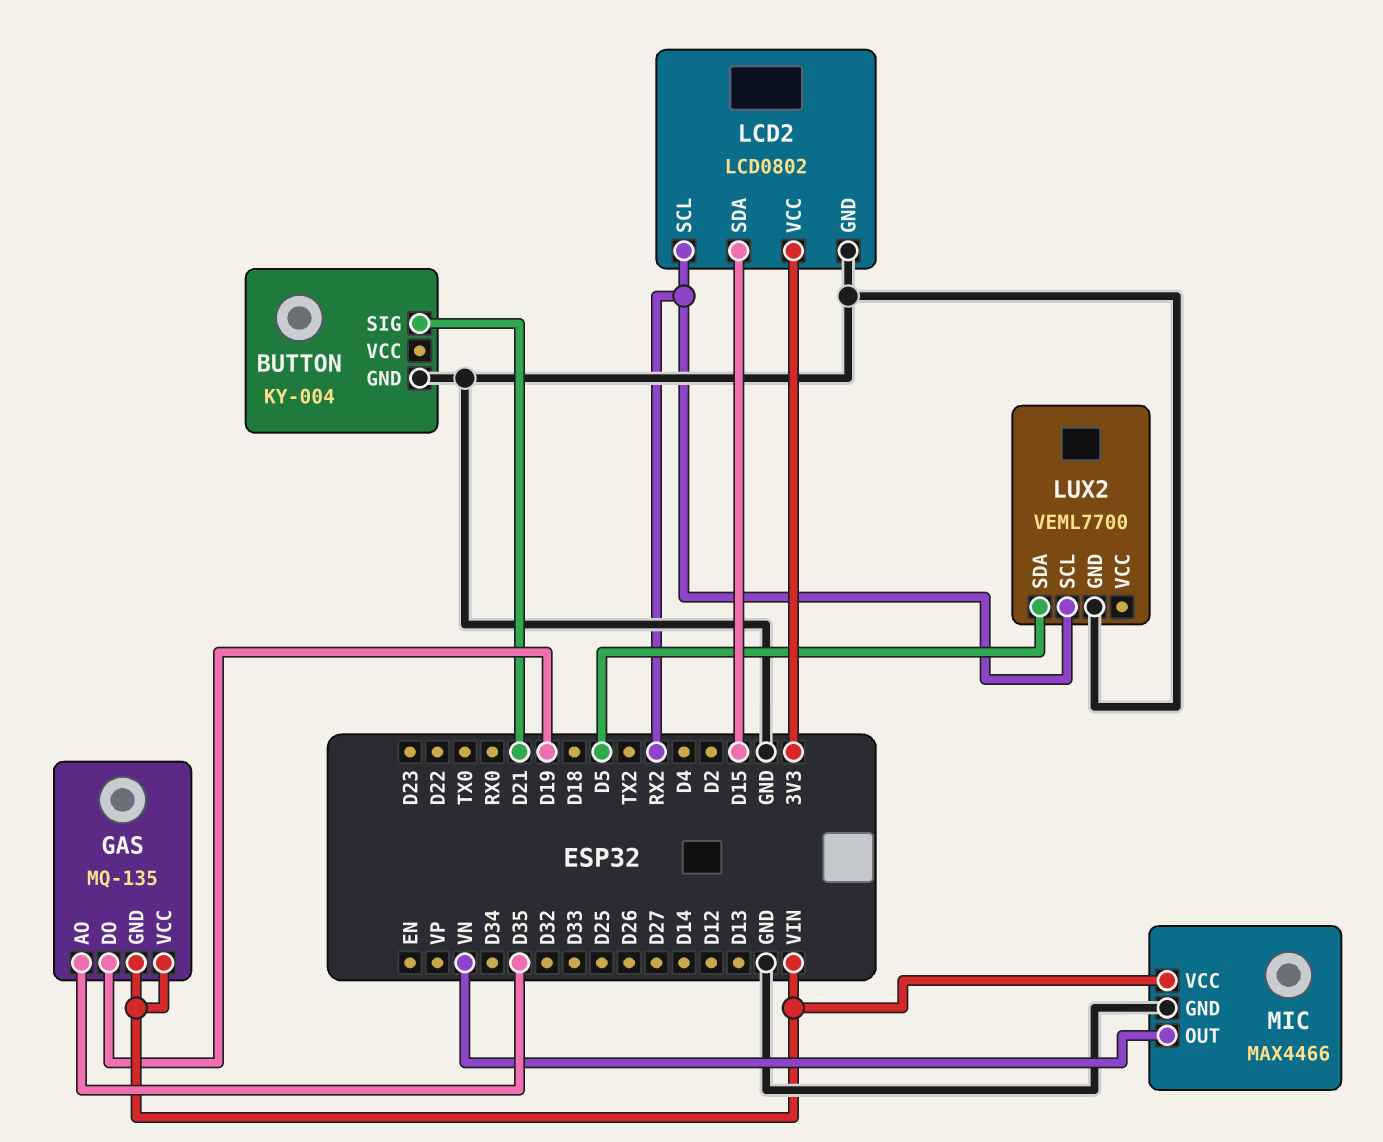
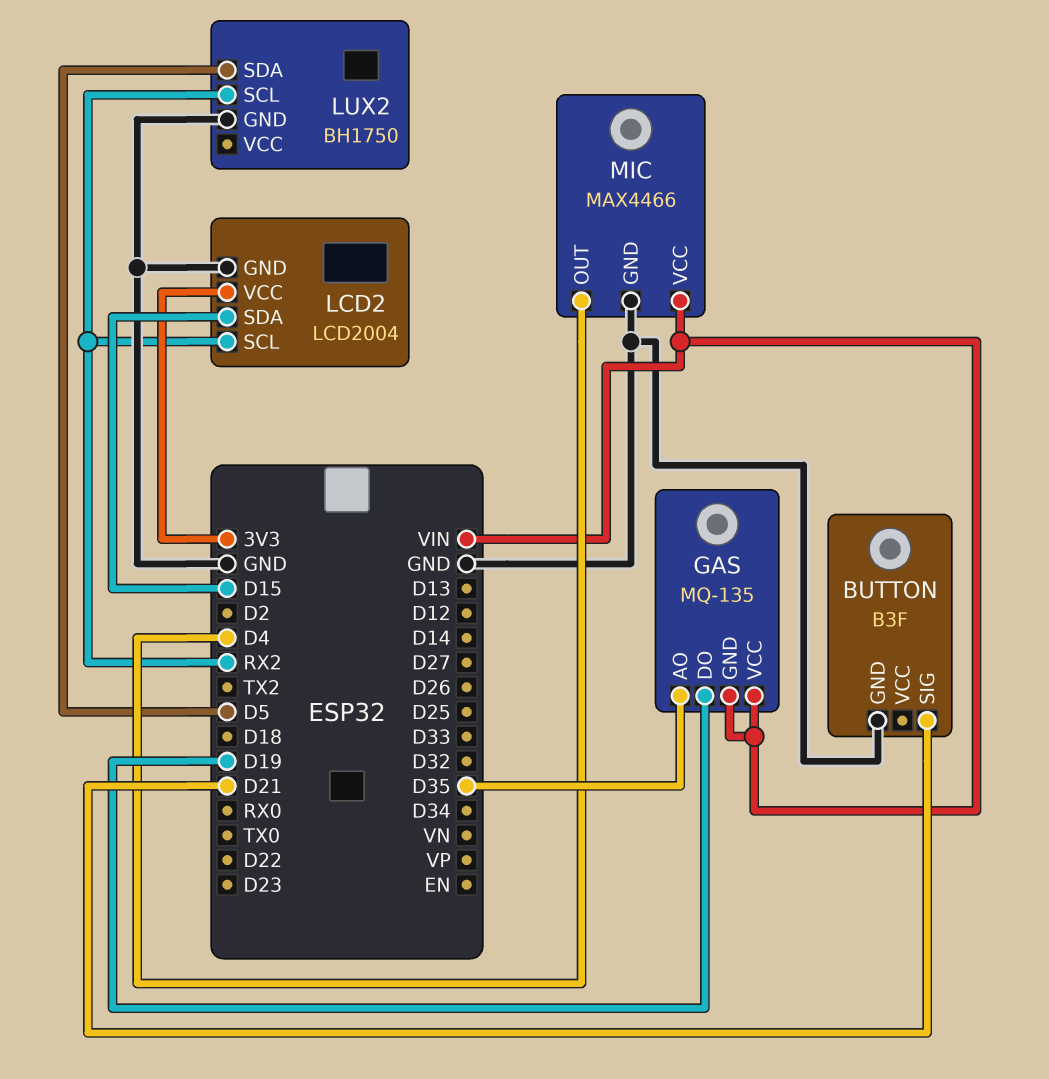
BUTTON: KY-004 -> B3F
LCD2: LCD0802 -> LCD2004
LUX2: VEML7700 -> BH1750
MIC pin OUT: VN -> D4

